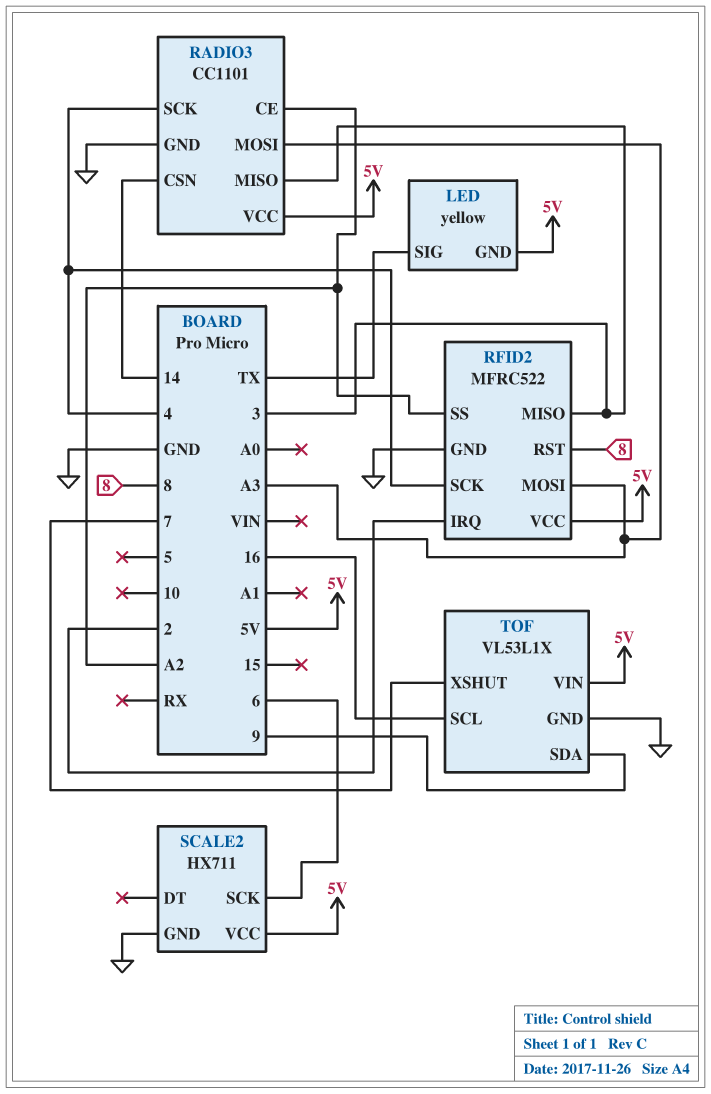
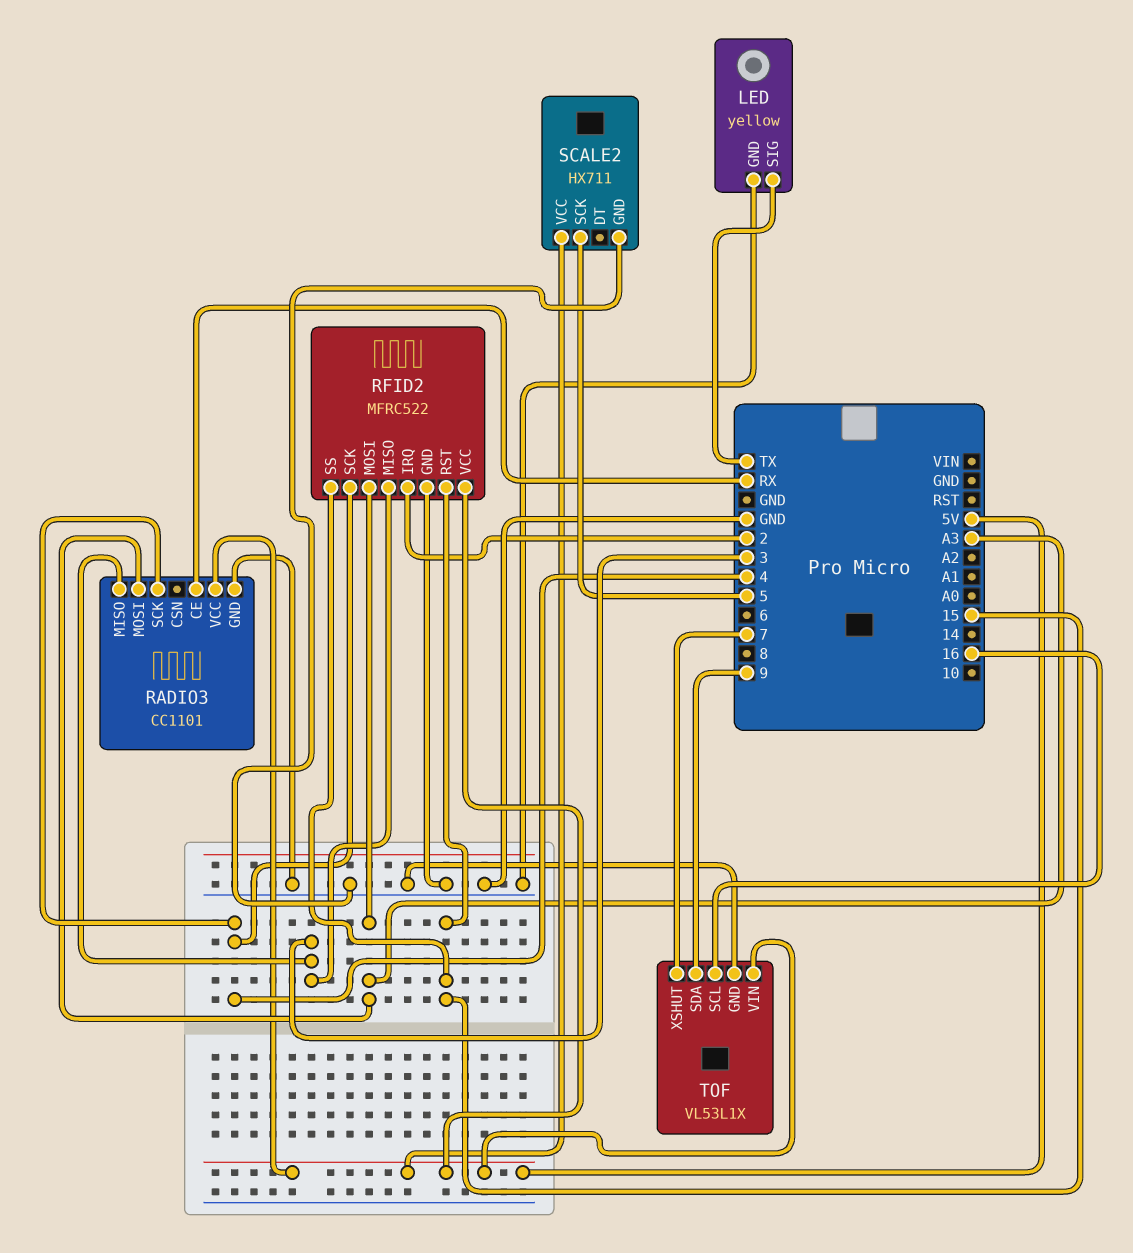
LED pin GND: 5V -> GND
RADIO3 pin CE: A2 -> RX
RADIO3 pin CSN: 14 -> none
RFID2 pin RST: 8 -> 15
RFID2 pin SS: A2 -> 15
SCALE2 pin SCK: 6 -> 5

